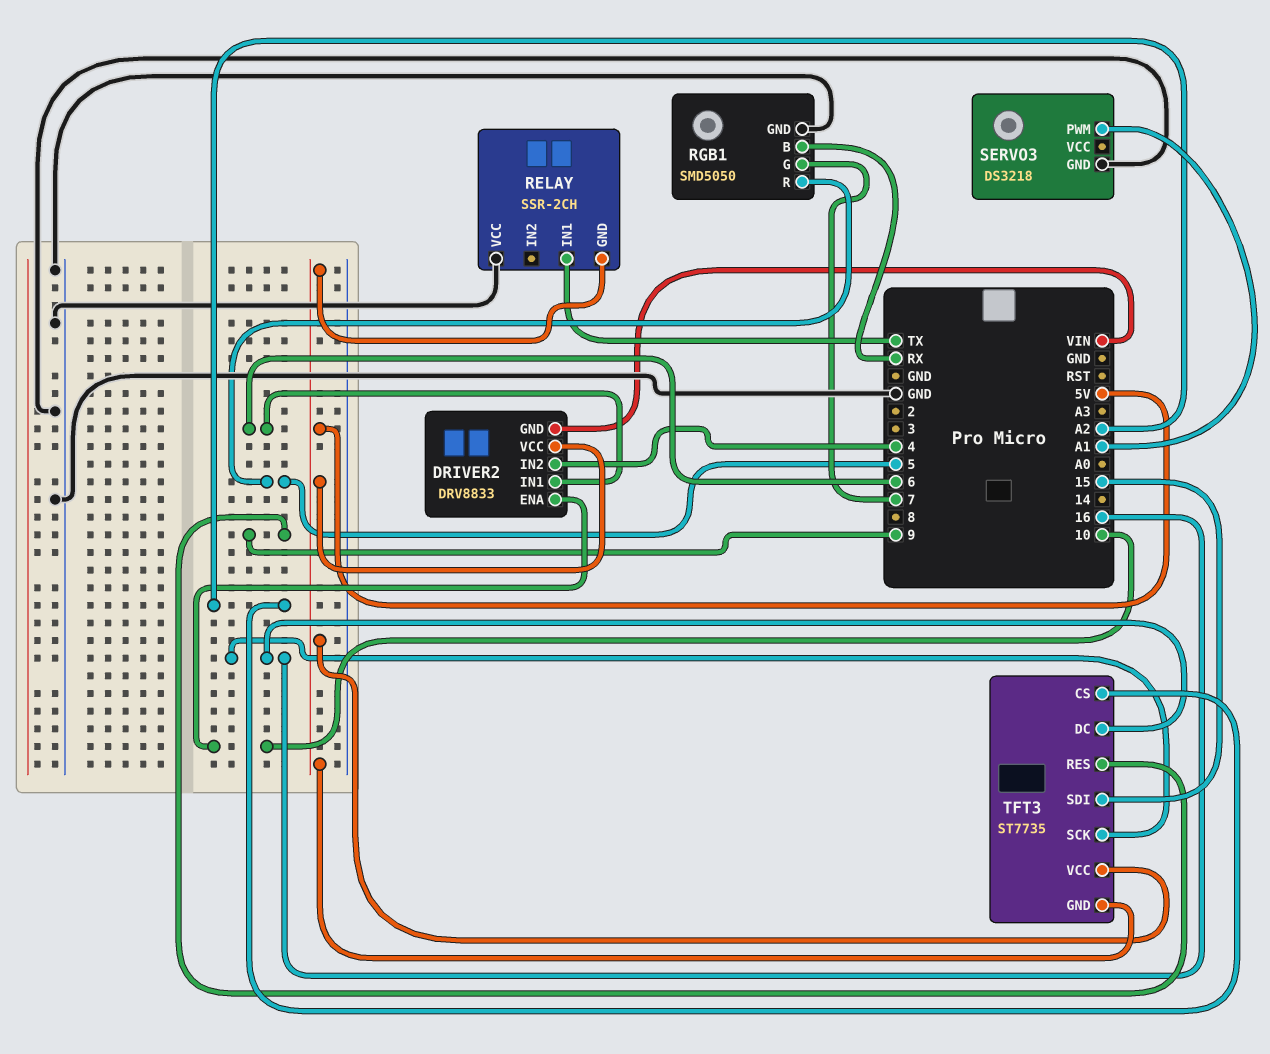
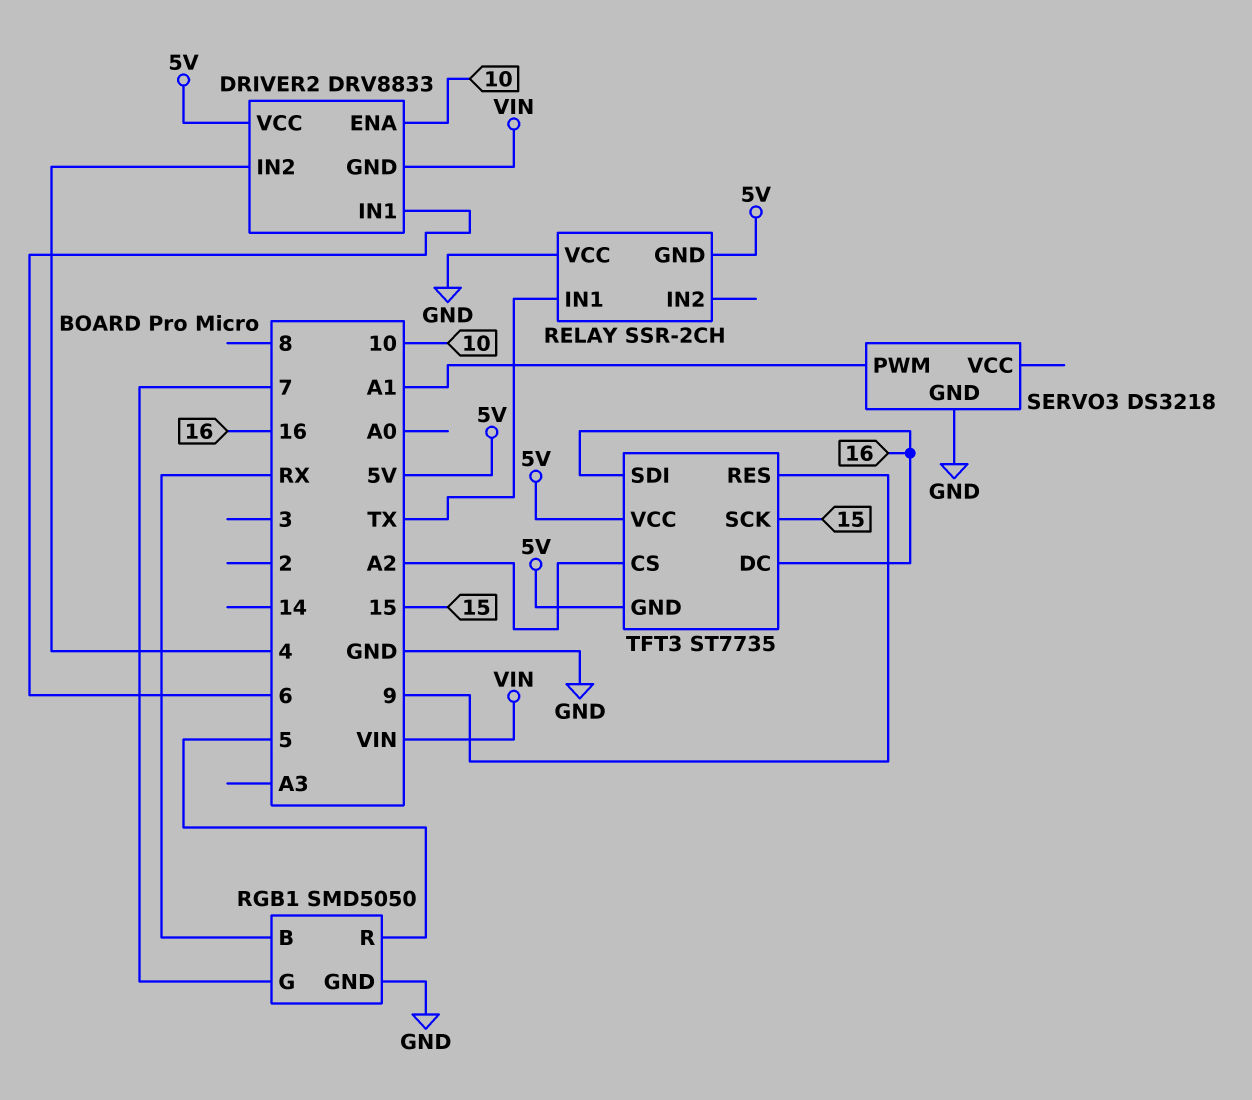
TFT3 pin SCK: 16 -> 15
TFT3 pin SDI: 15 -> 16

